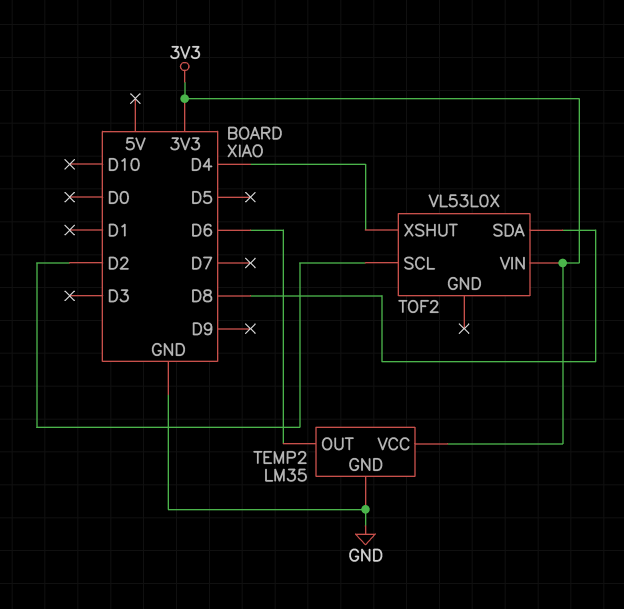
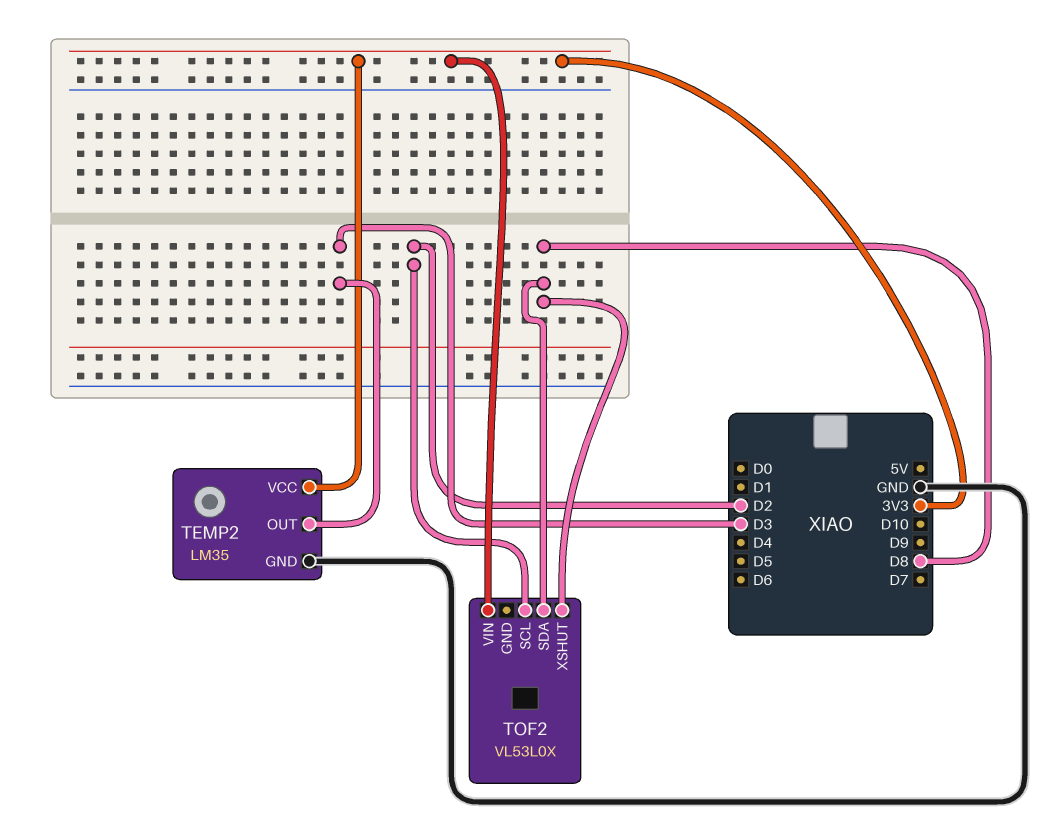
TEMP2 pin OUT: D6 -> D3
TOF2 pin XSHUT: D4 -> D8

